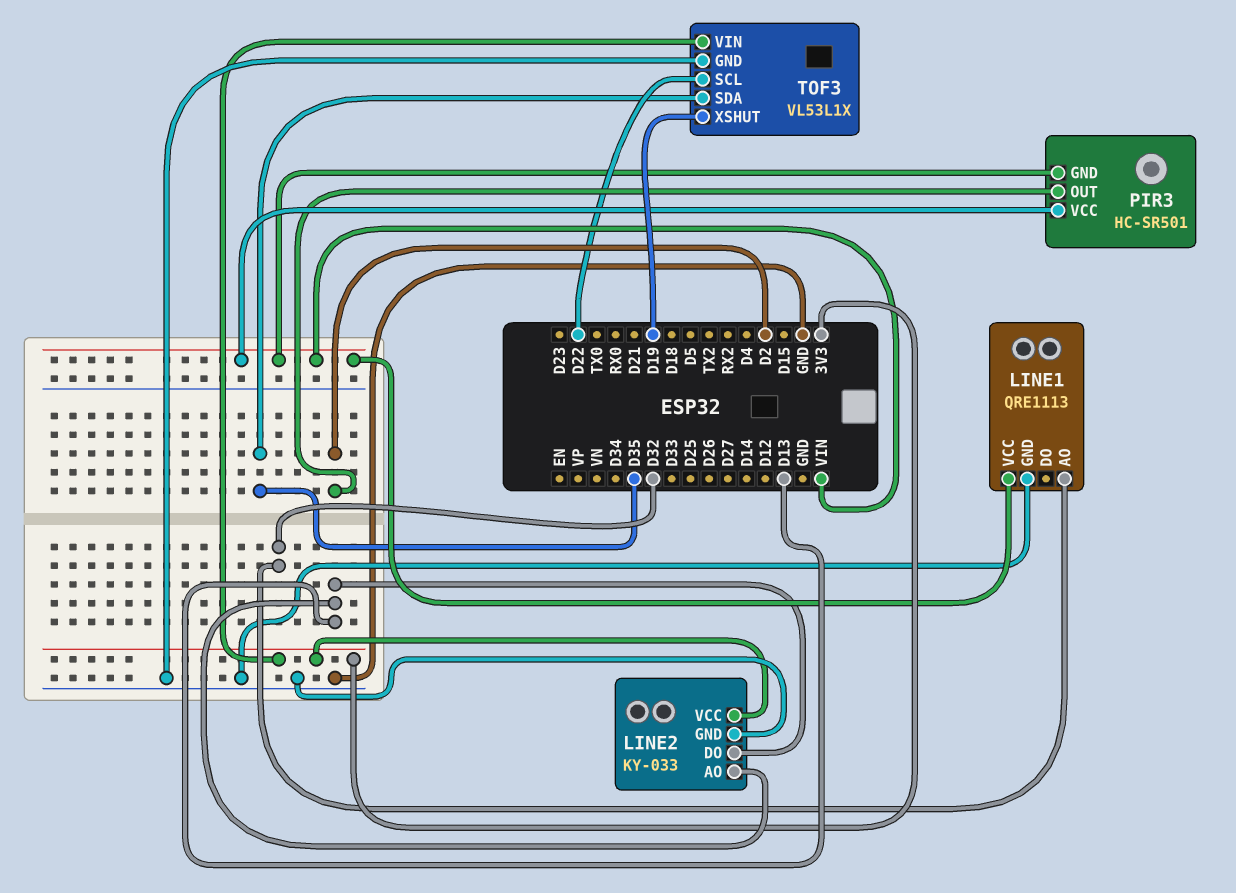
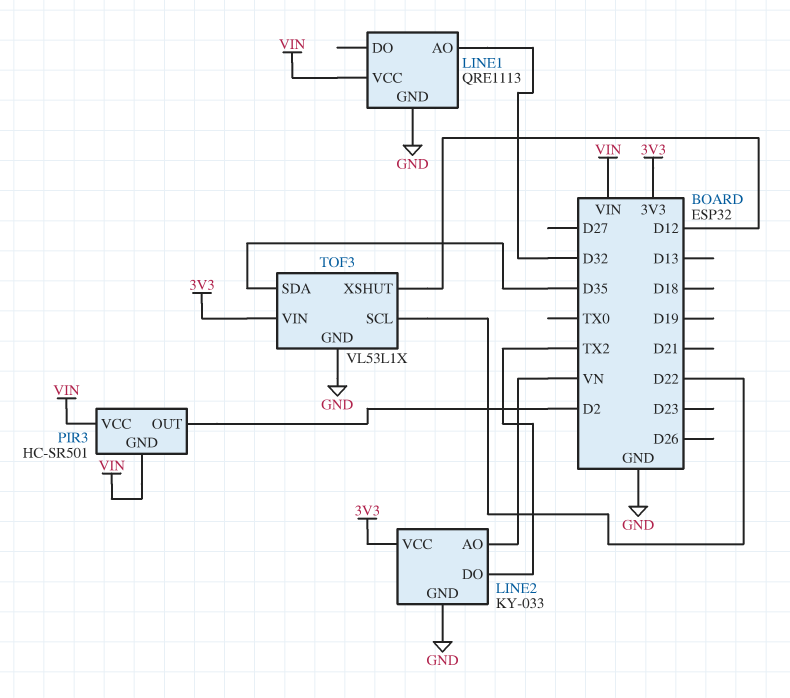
LINE2 pin AO: D13 -> VN
LINE2 pin DO: D13 -> TX2
TOF3 pin XSHUT: D19 -> D12

